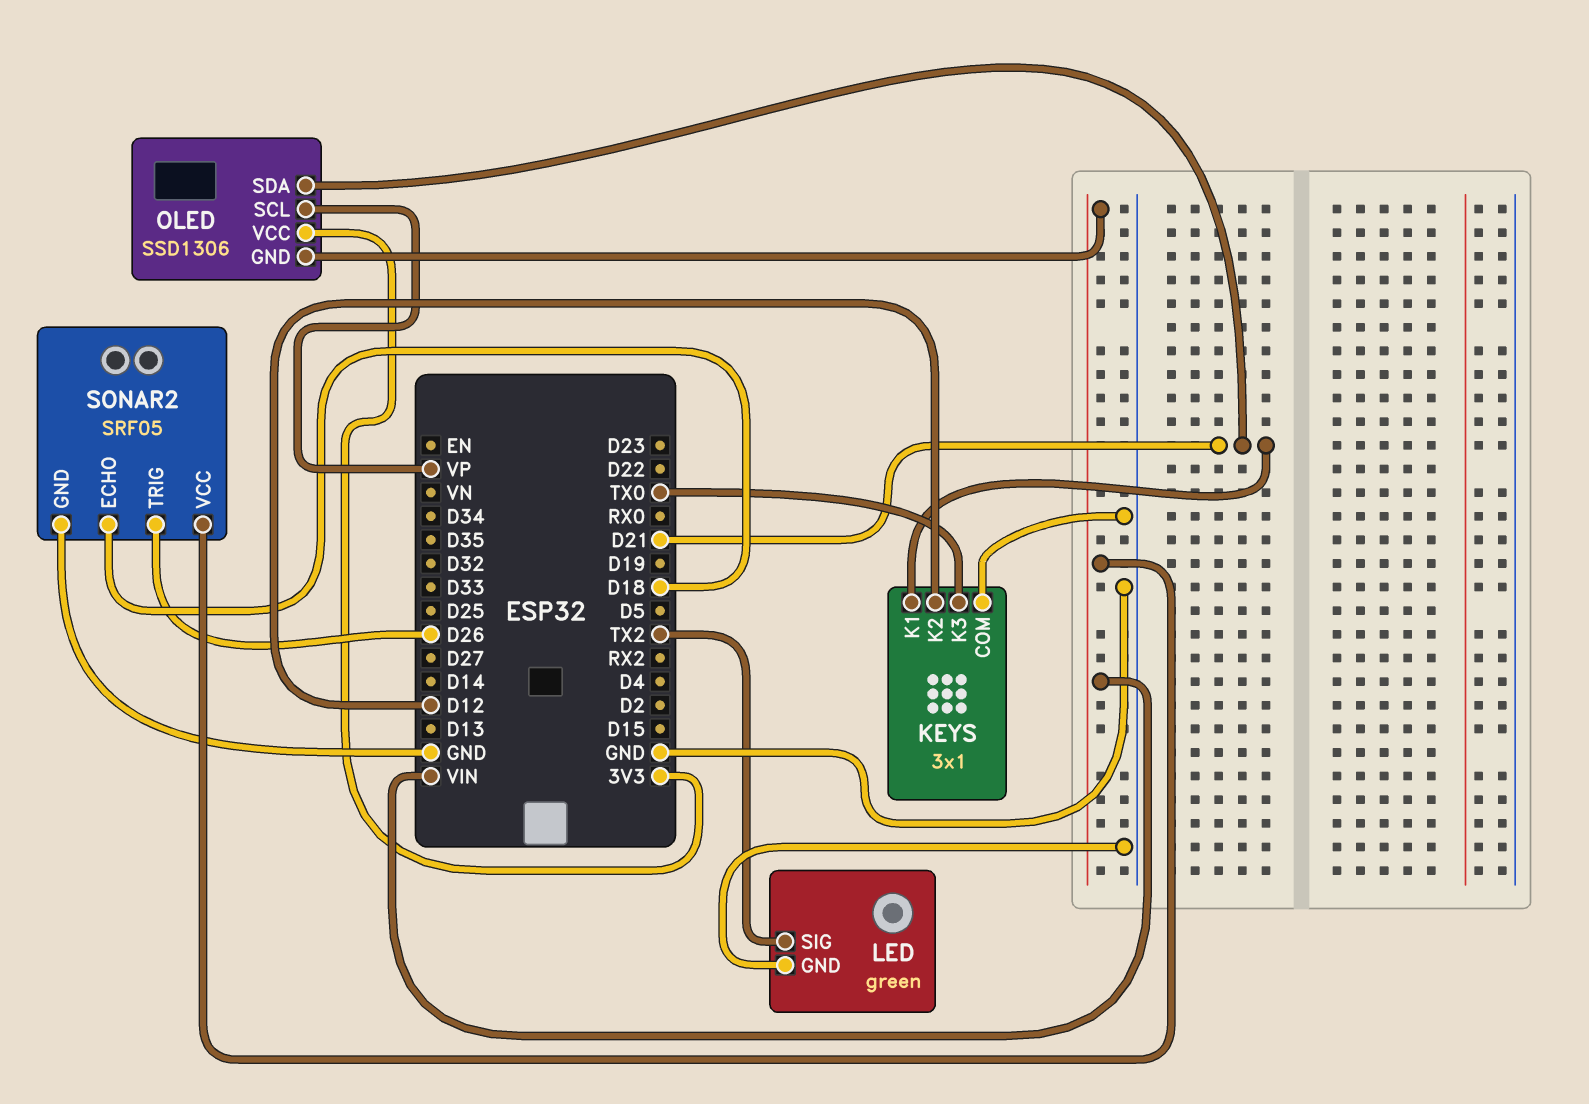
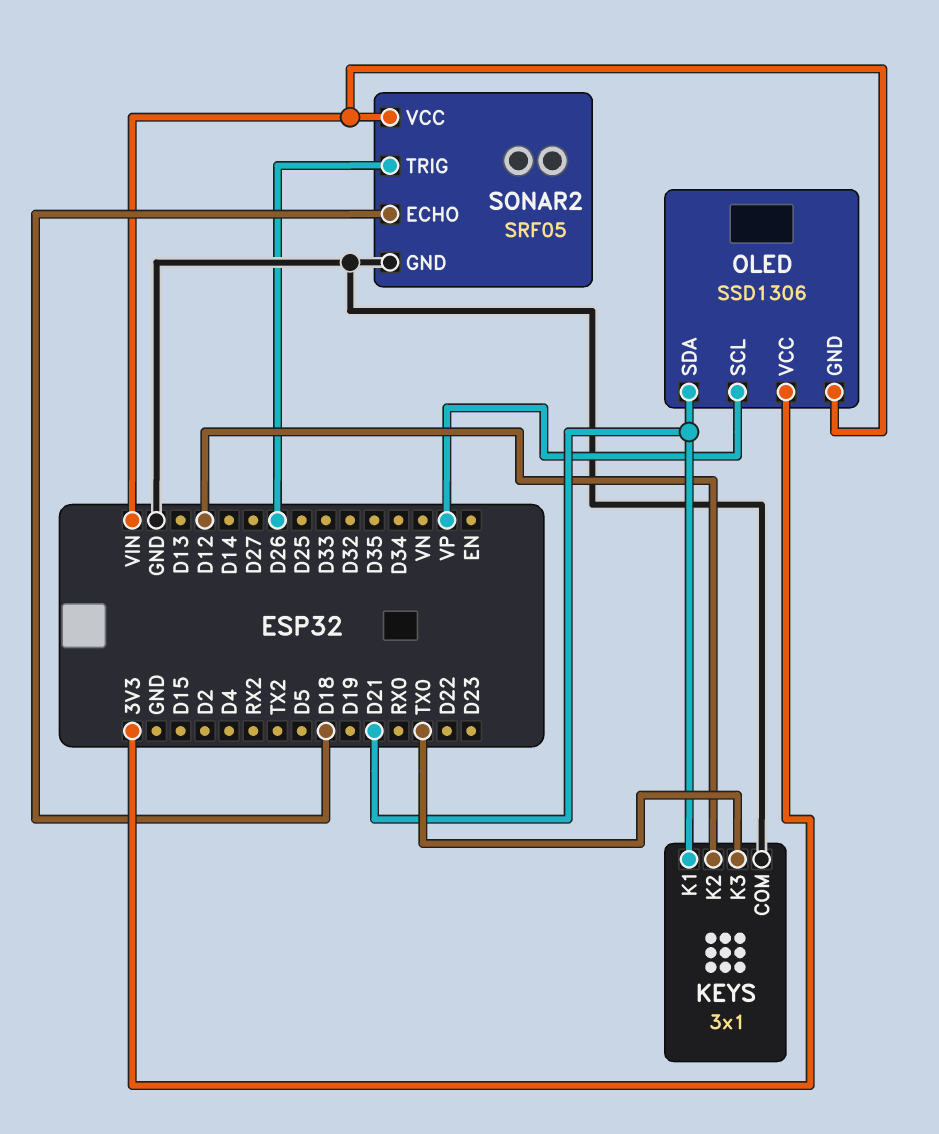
LED: green -> none
LED pin GND: GND -> none
LED pin SIG: TX2 -> none

